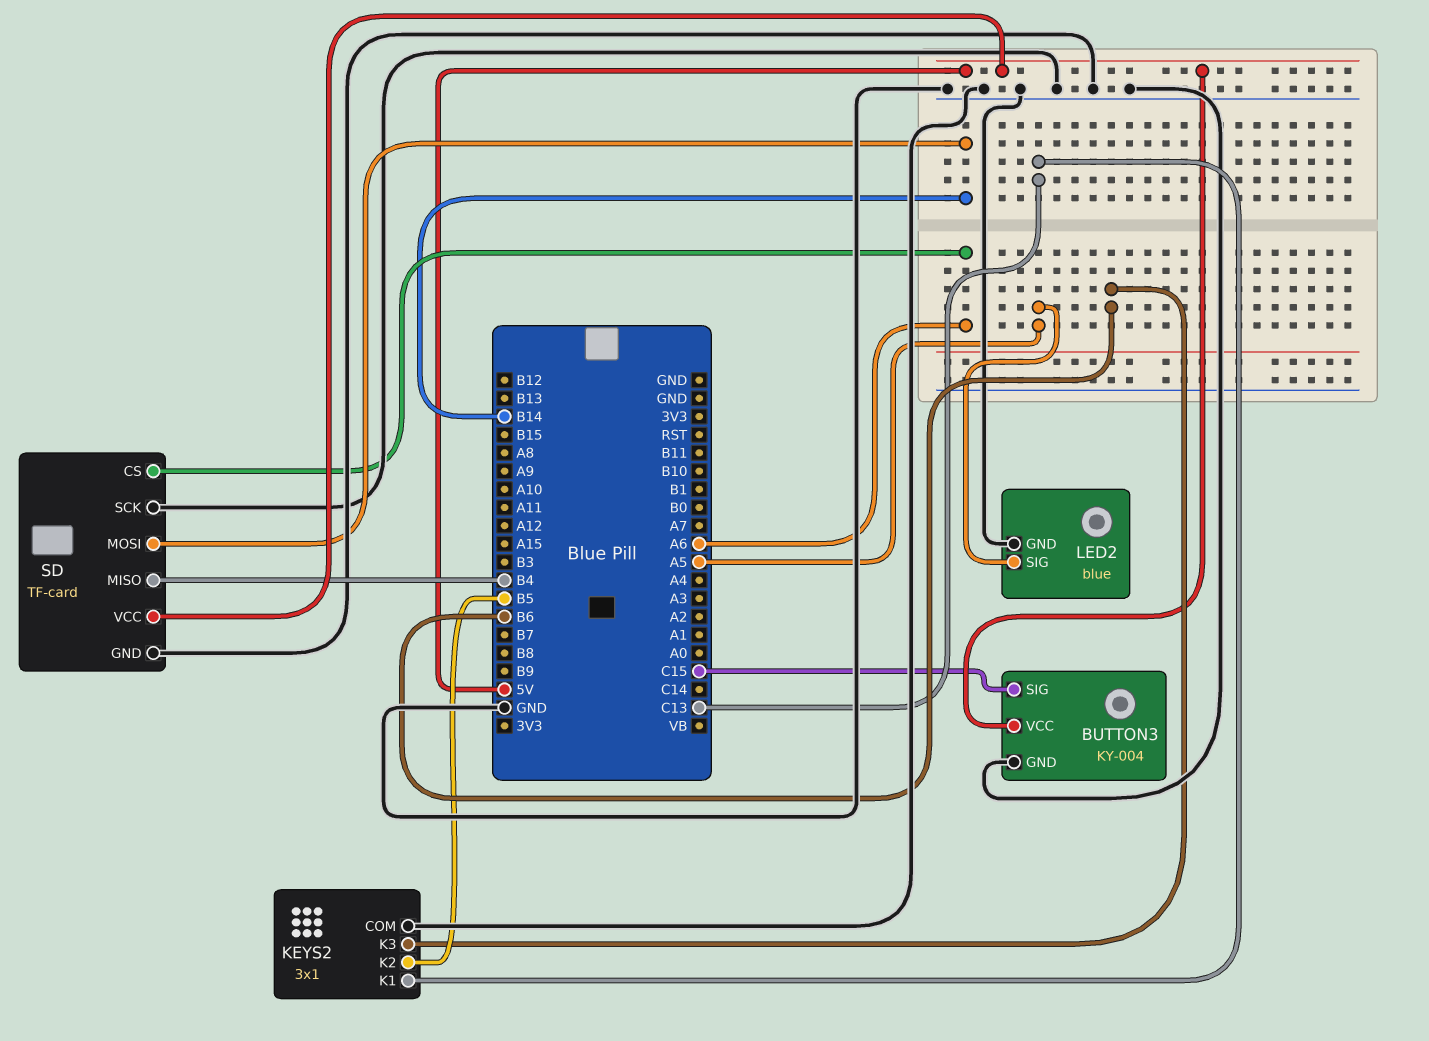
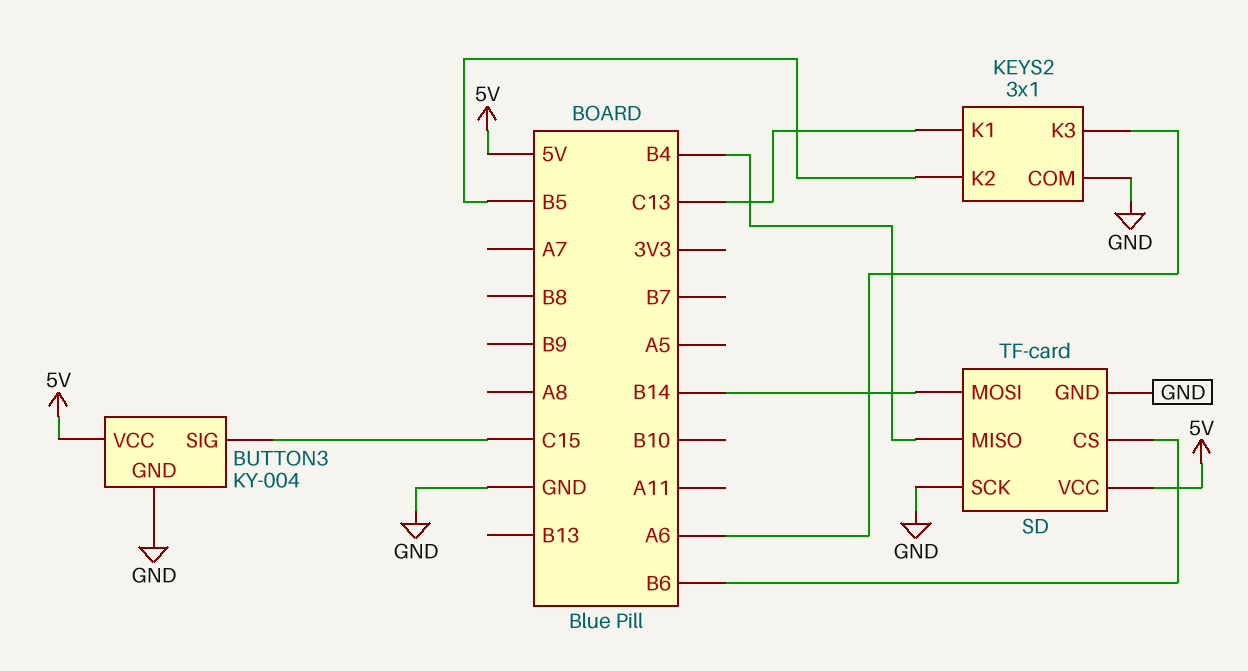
KEYS2 pin K3: B6 -> A6
LED2: blue -> none
LED2 pin GND: GND -> none
LED2 pin SIG: A5 -> none
SD pin CS: A6 -> B6

